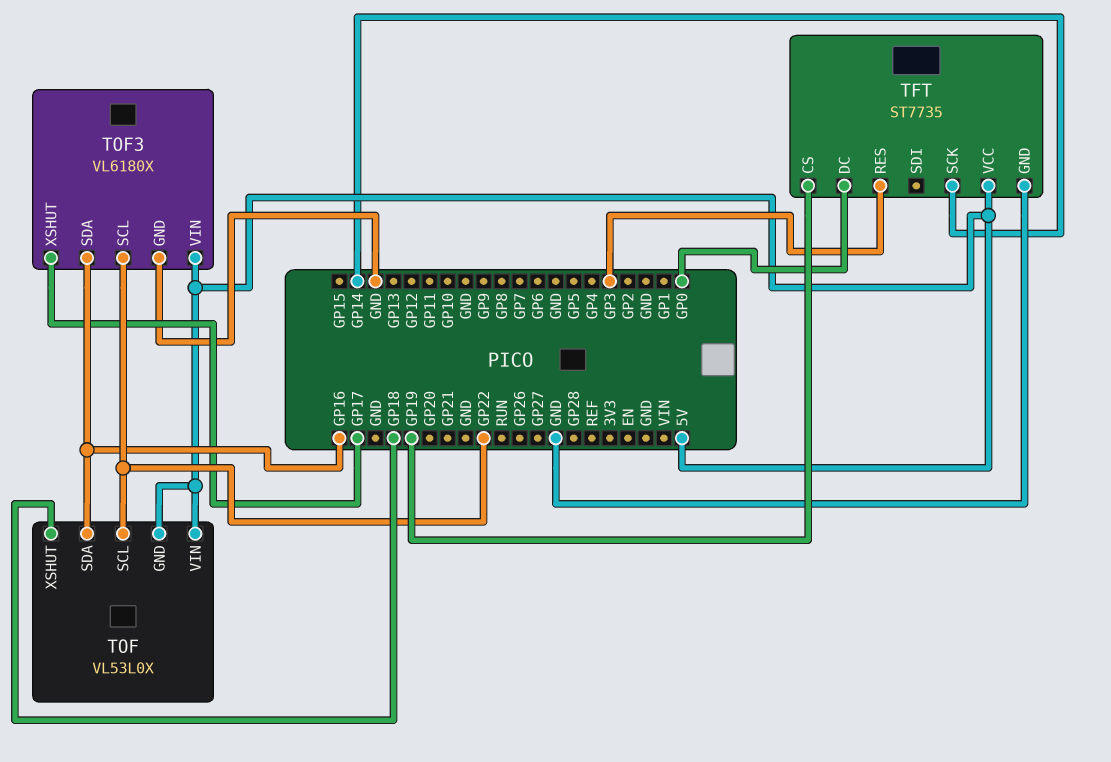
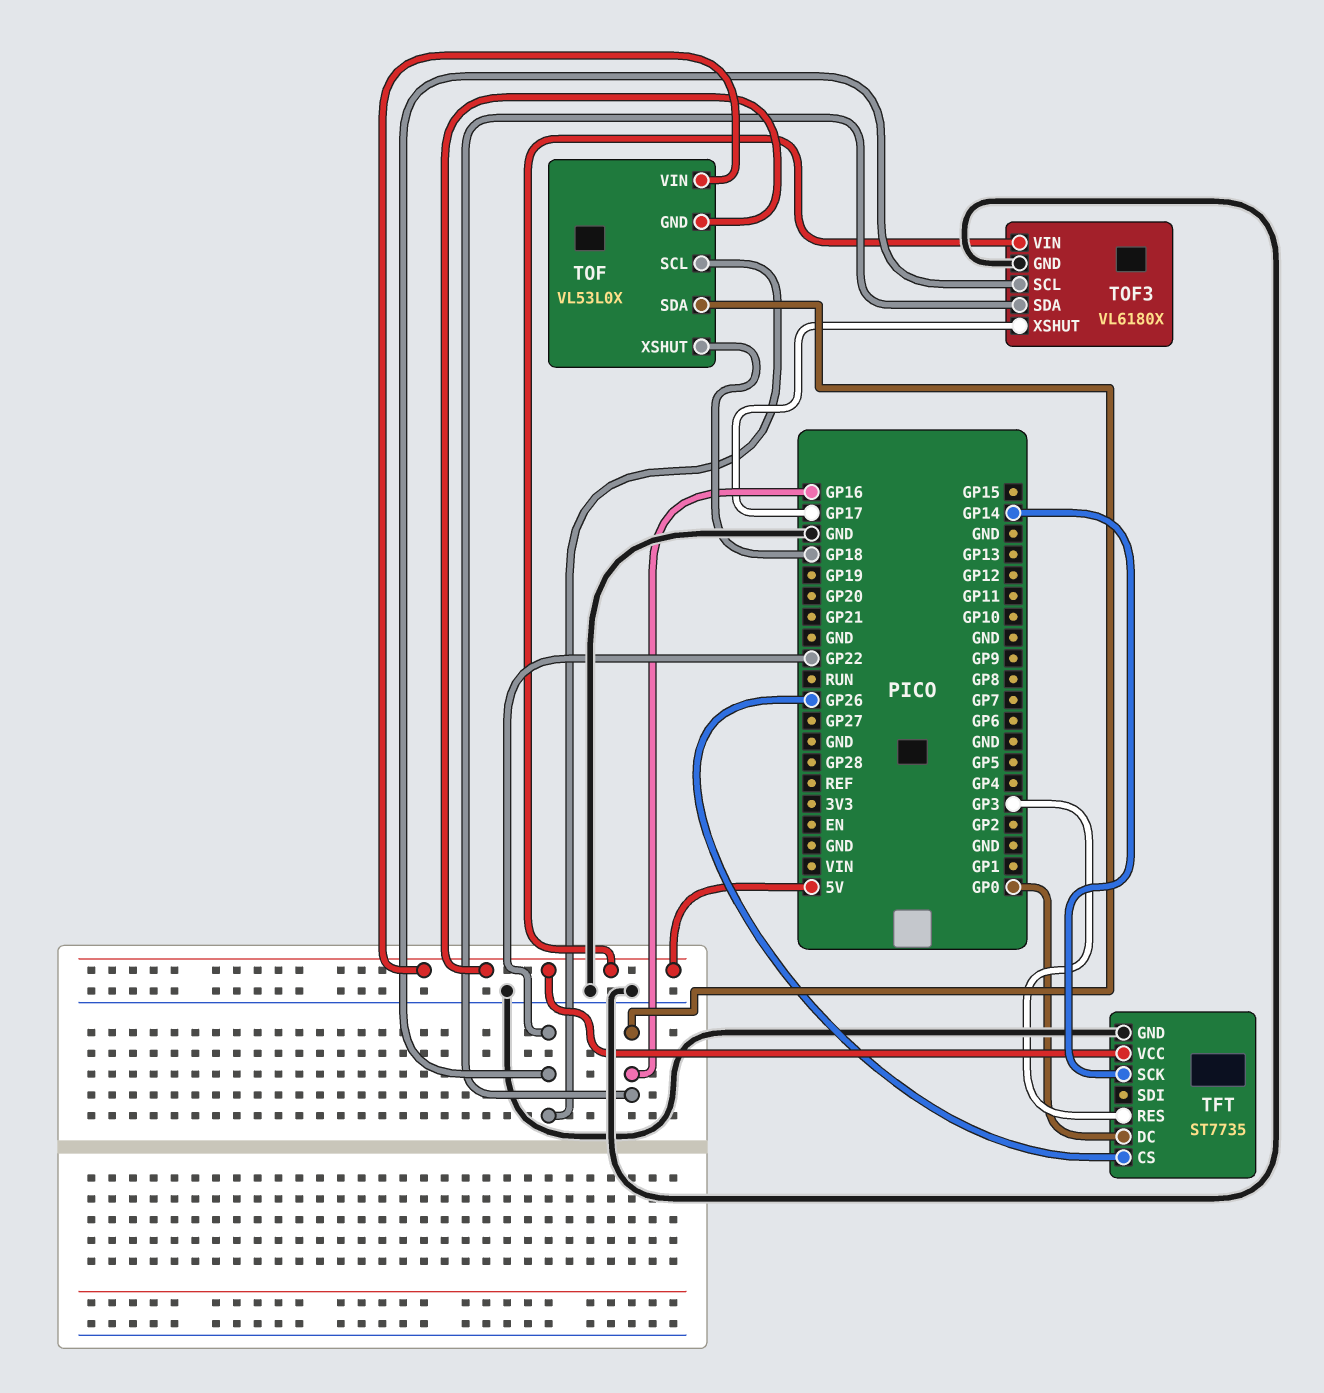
TFT pin CS: GP19 -> GP26

